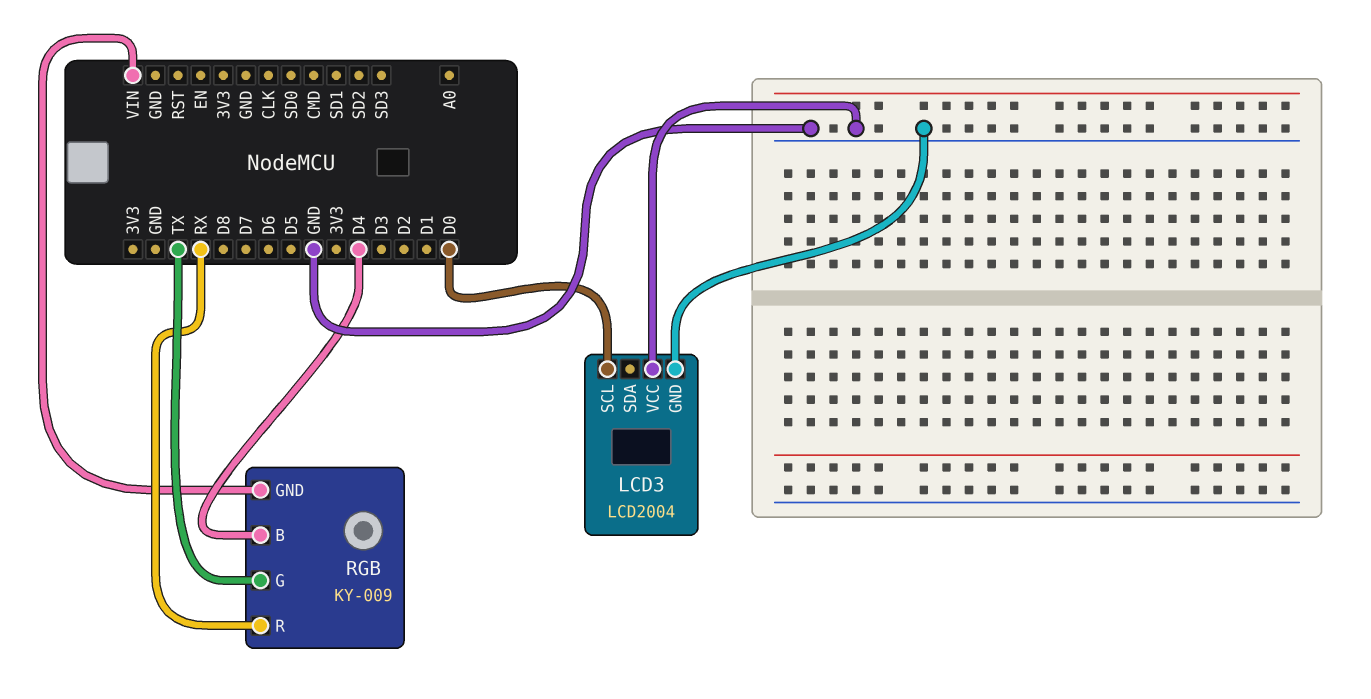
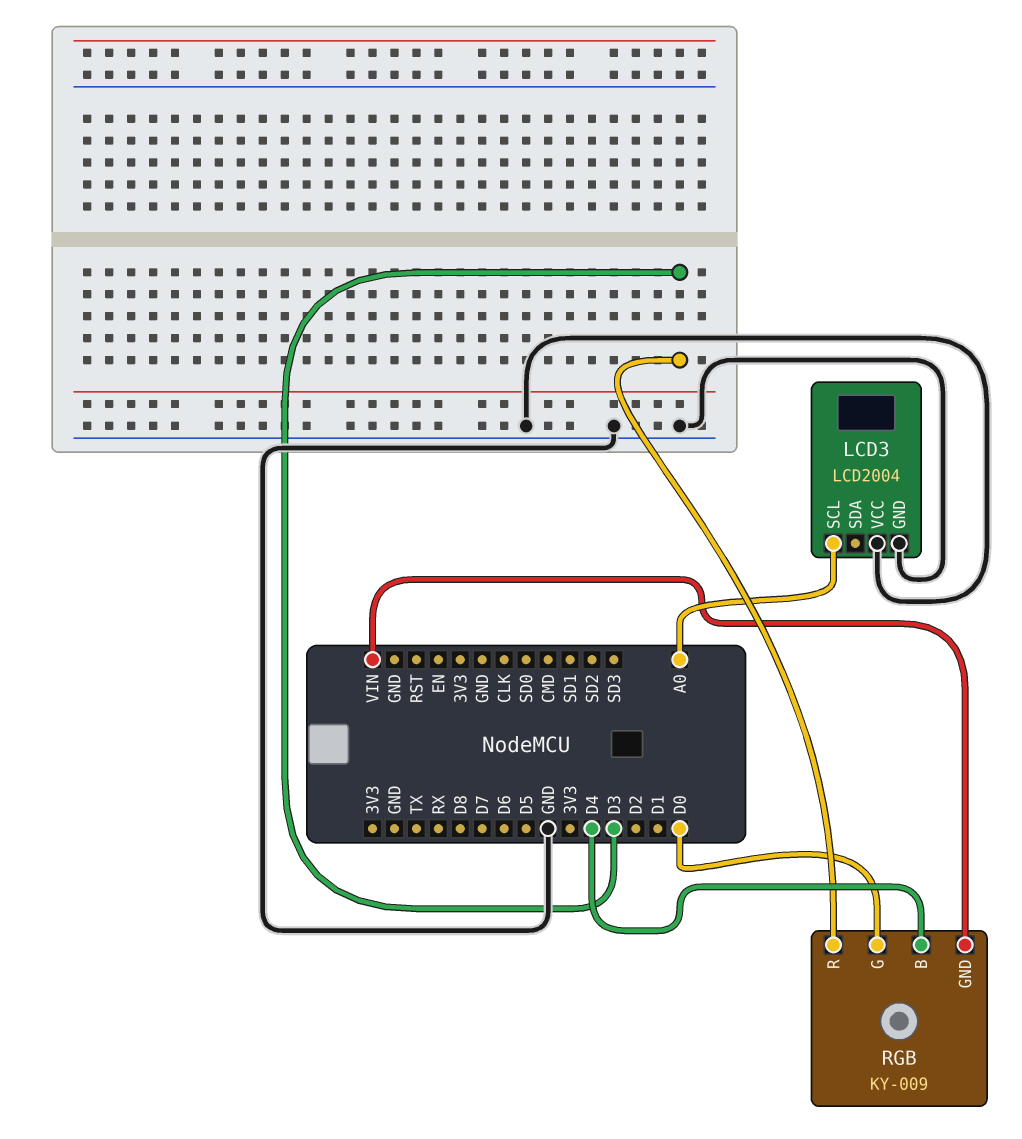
LCD3 pin SCL: D0 -> A0
RGB pin G: TX -> D0
RGB pin R: RX -> D3

